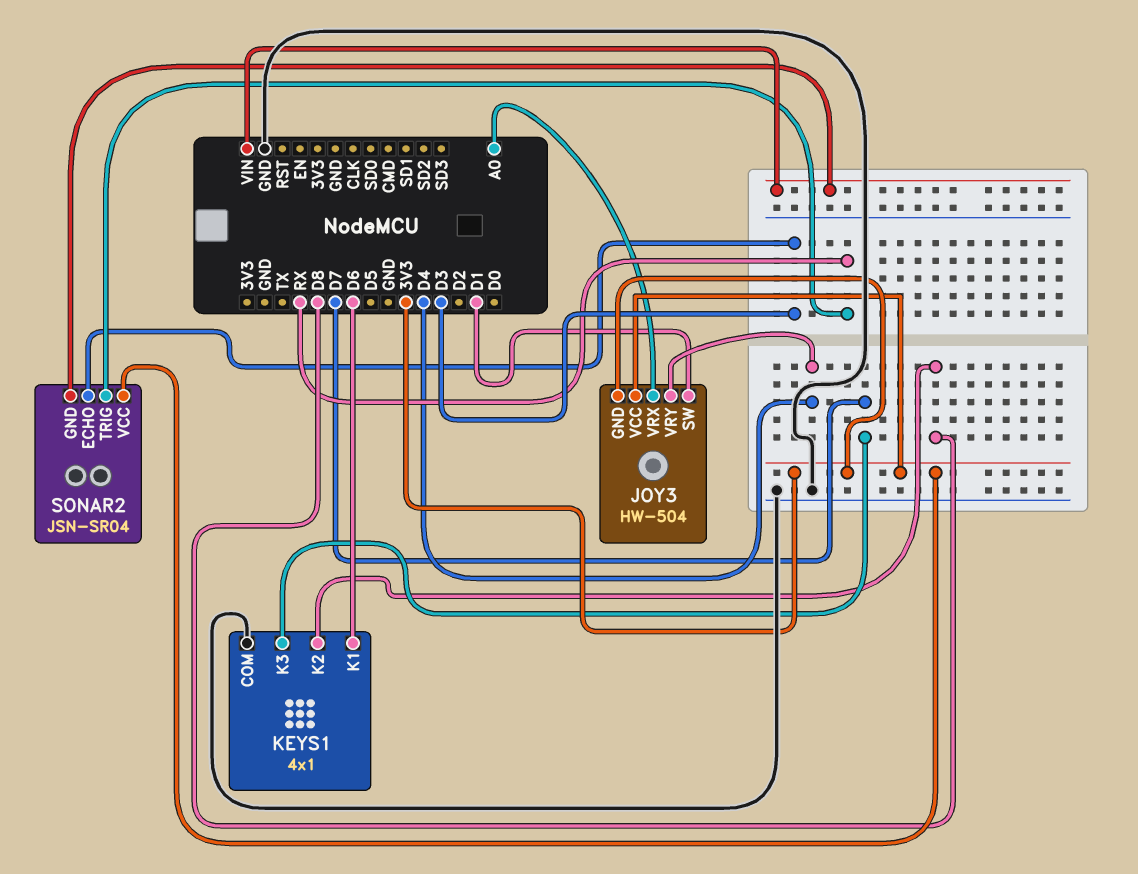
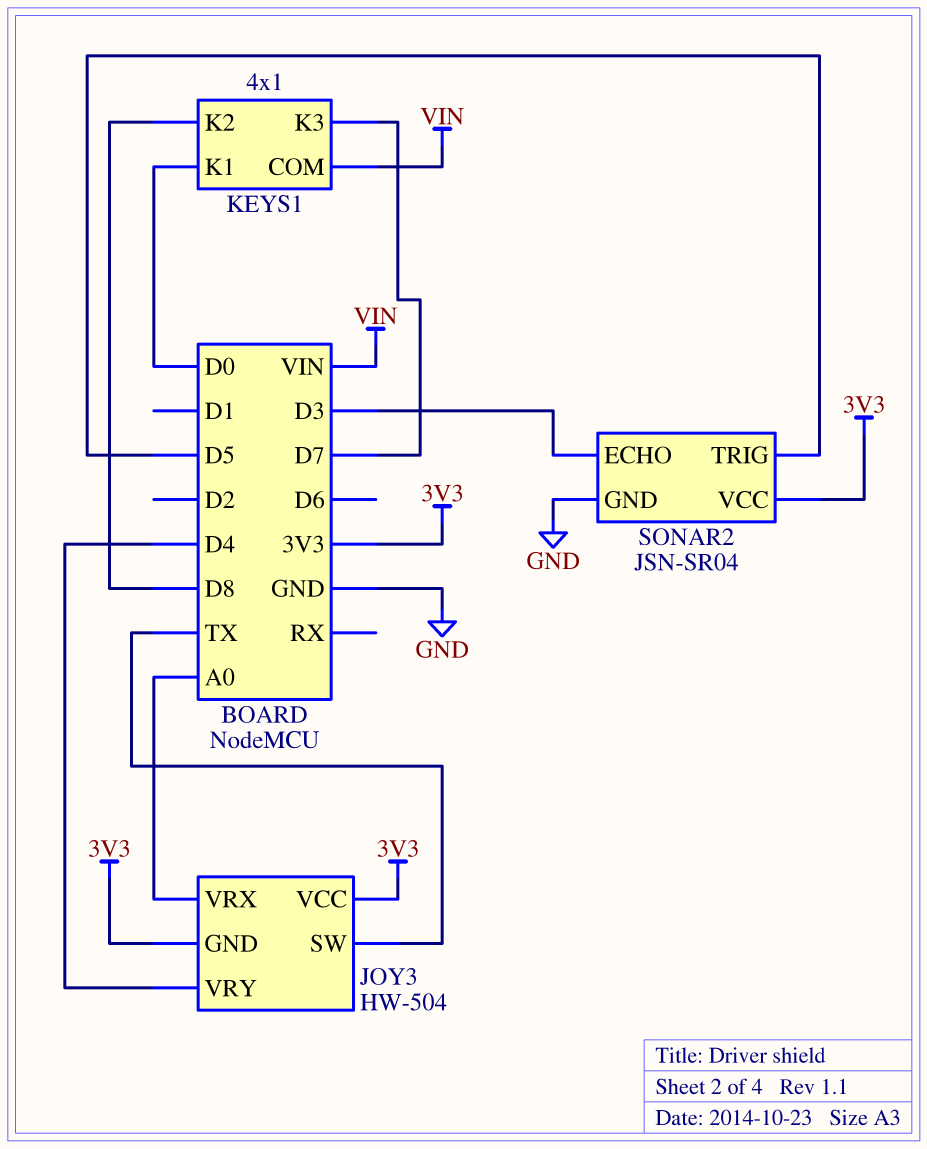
JOY3 pin SW: D1 -> TX
KEYS1 pin COM: GND -> VIN
KEYS1 pin K1: D6 -> D0
SONAR2 pin GND: VIN -> GND
SONAR2 pin TRIG: RX -> D5

